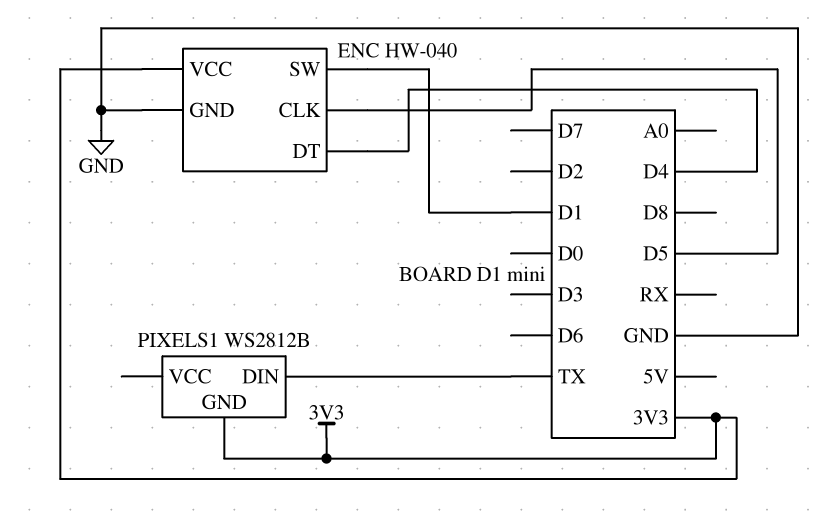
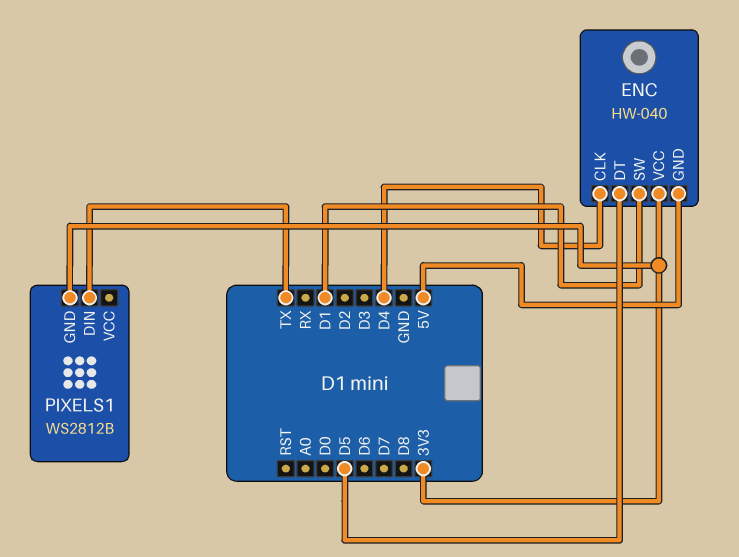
ENC pin CLK: D5 -> D4
ENC pin DT: D4 -> D5
ENC pin GND: GND -> 5V

